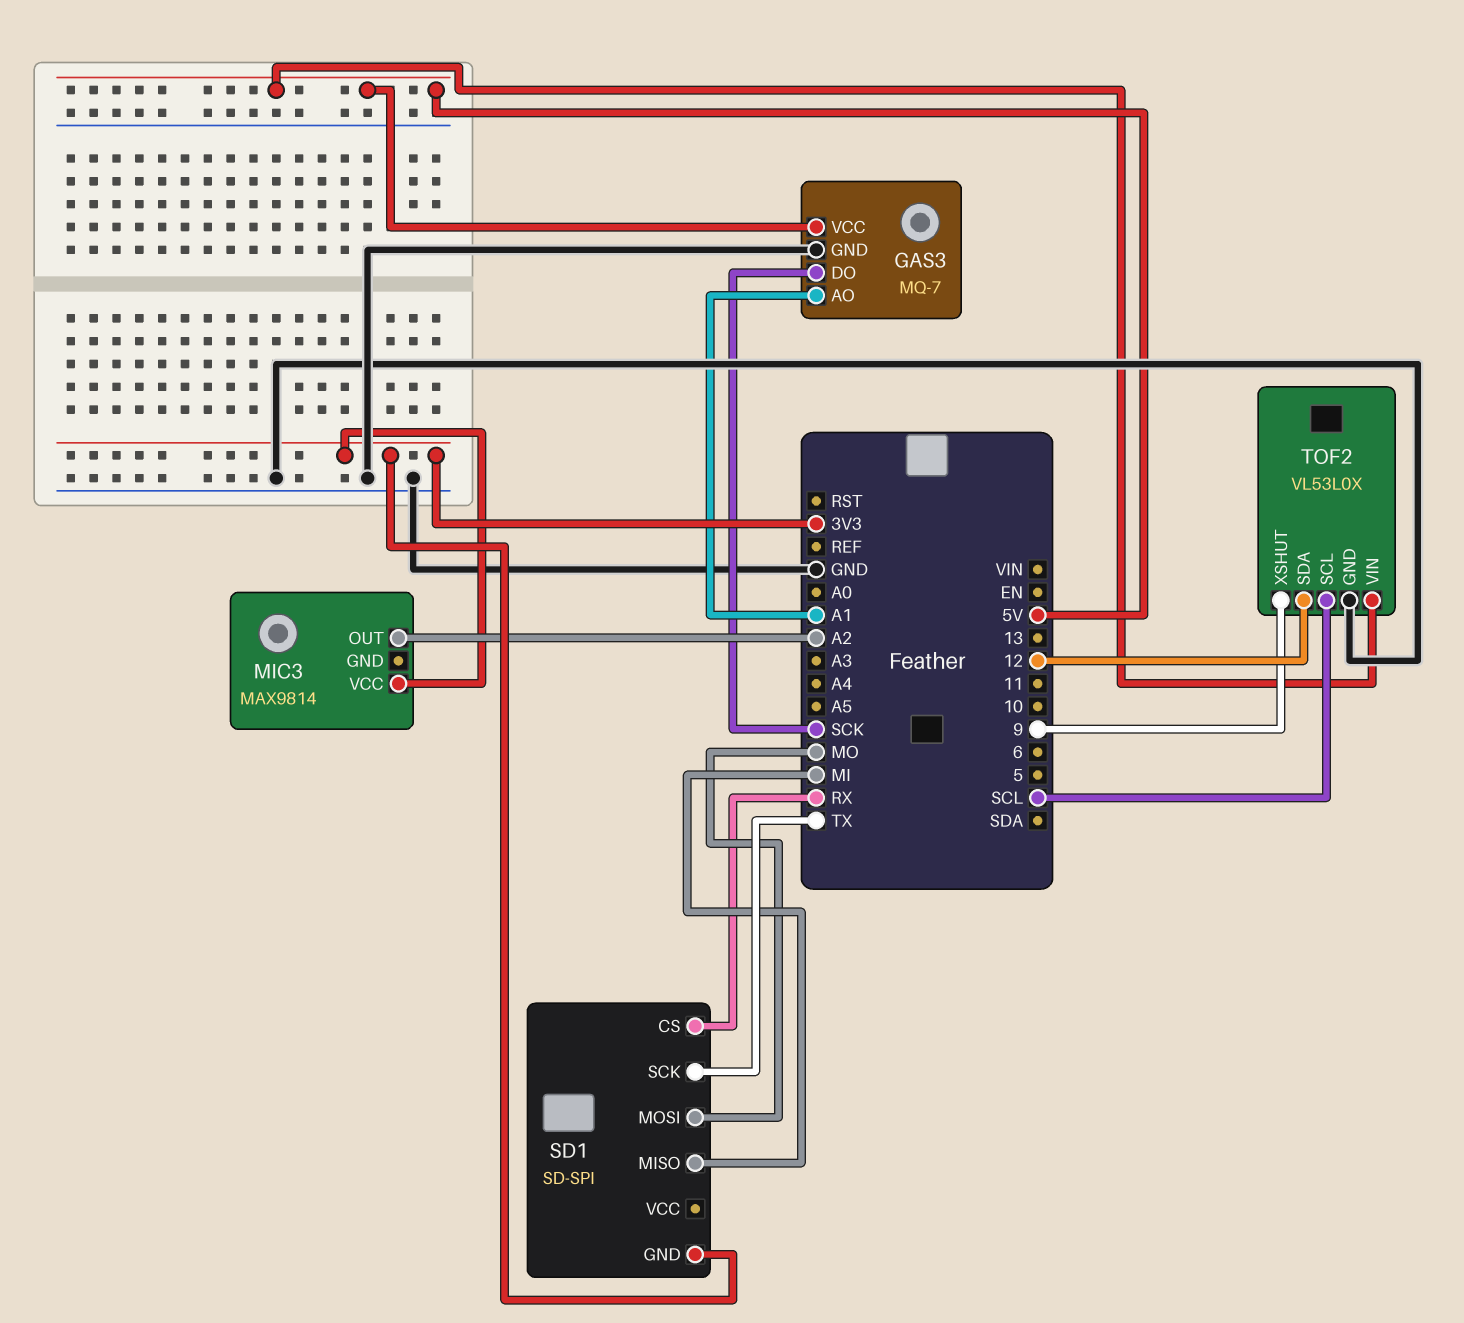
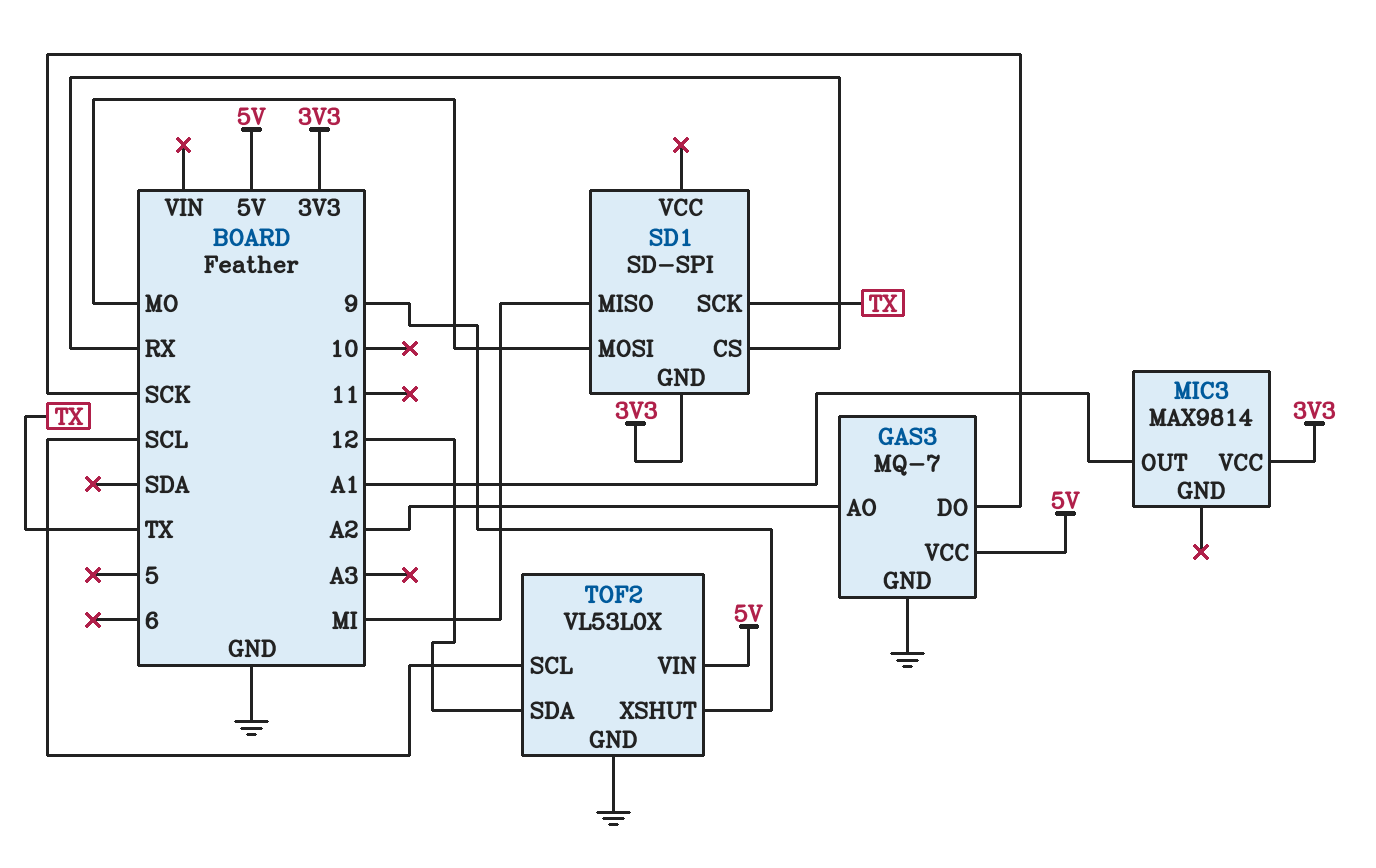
GAS3 pin AO: A1 -> A2
MIC3 pin OUT: A2 -> A1

